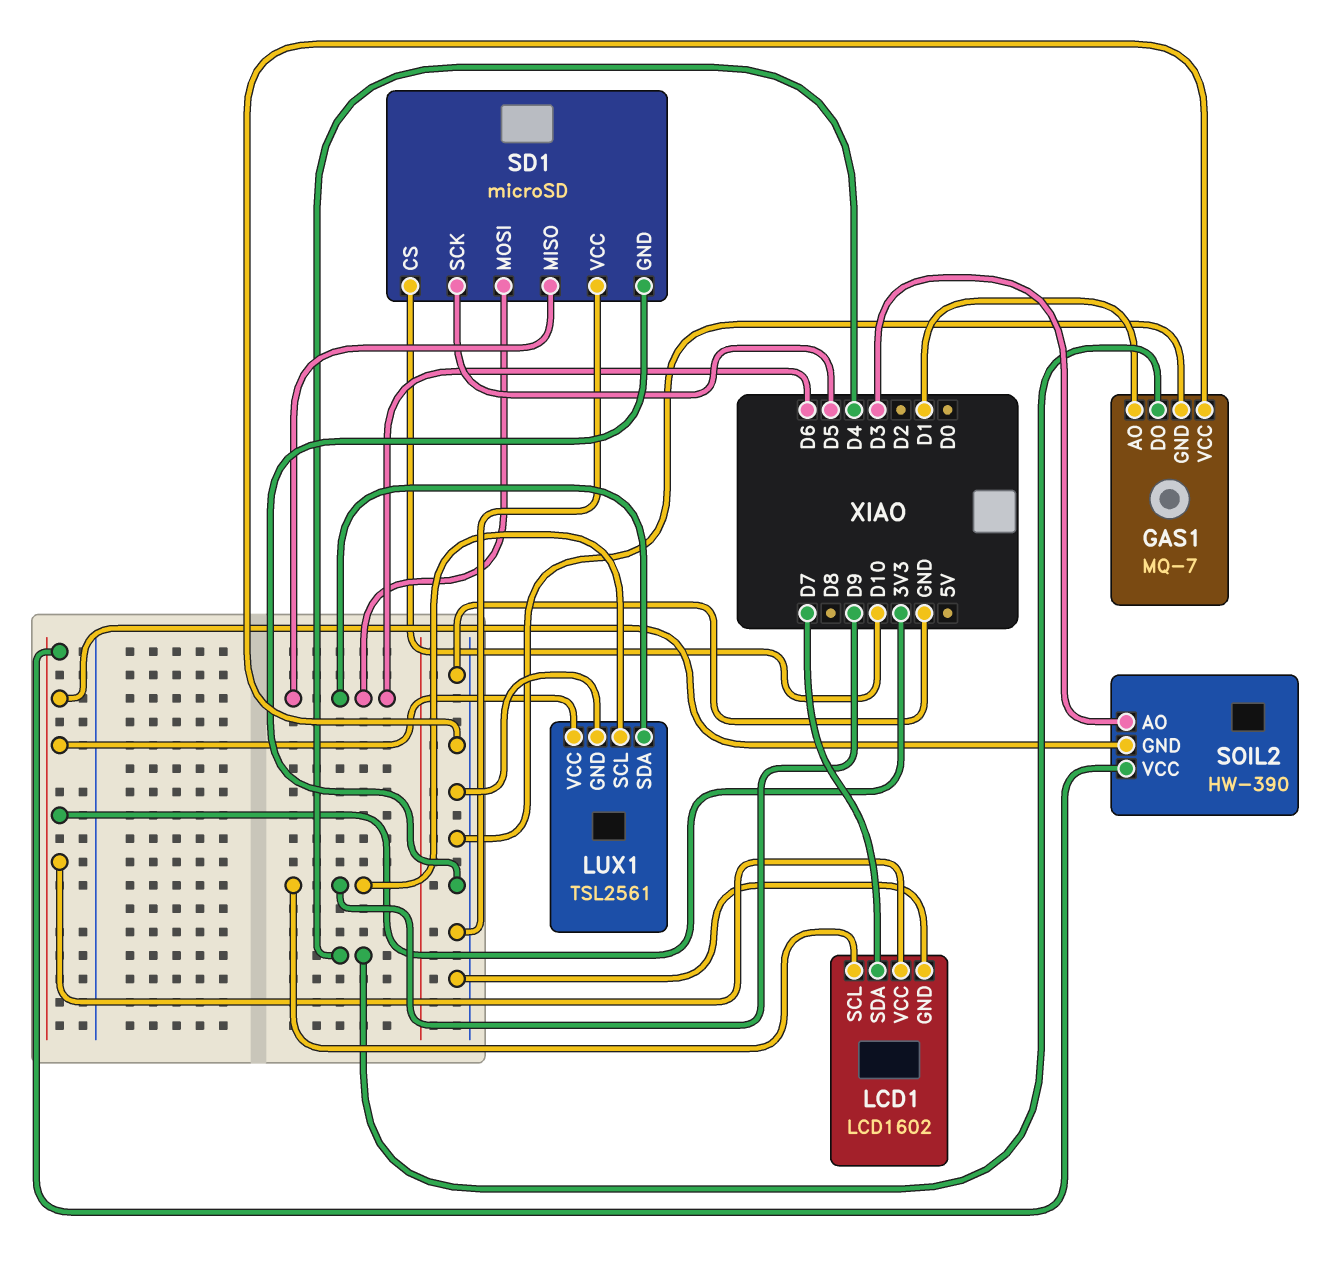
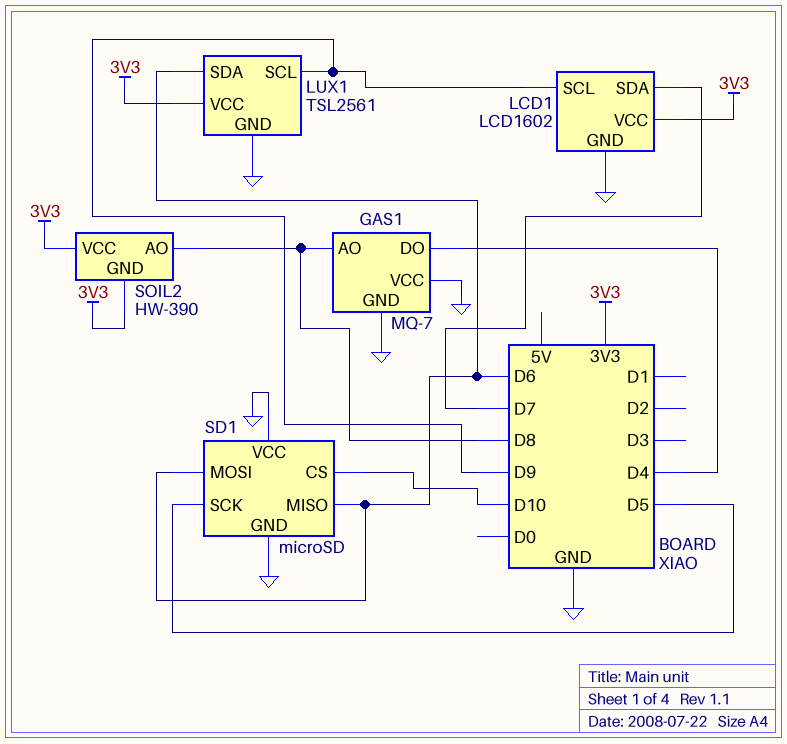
GAS1 pin AO: D1 -> D8
SOIL2 pin AO: D3 -> D8

